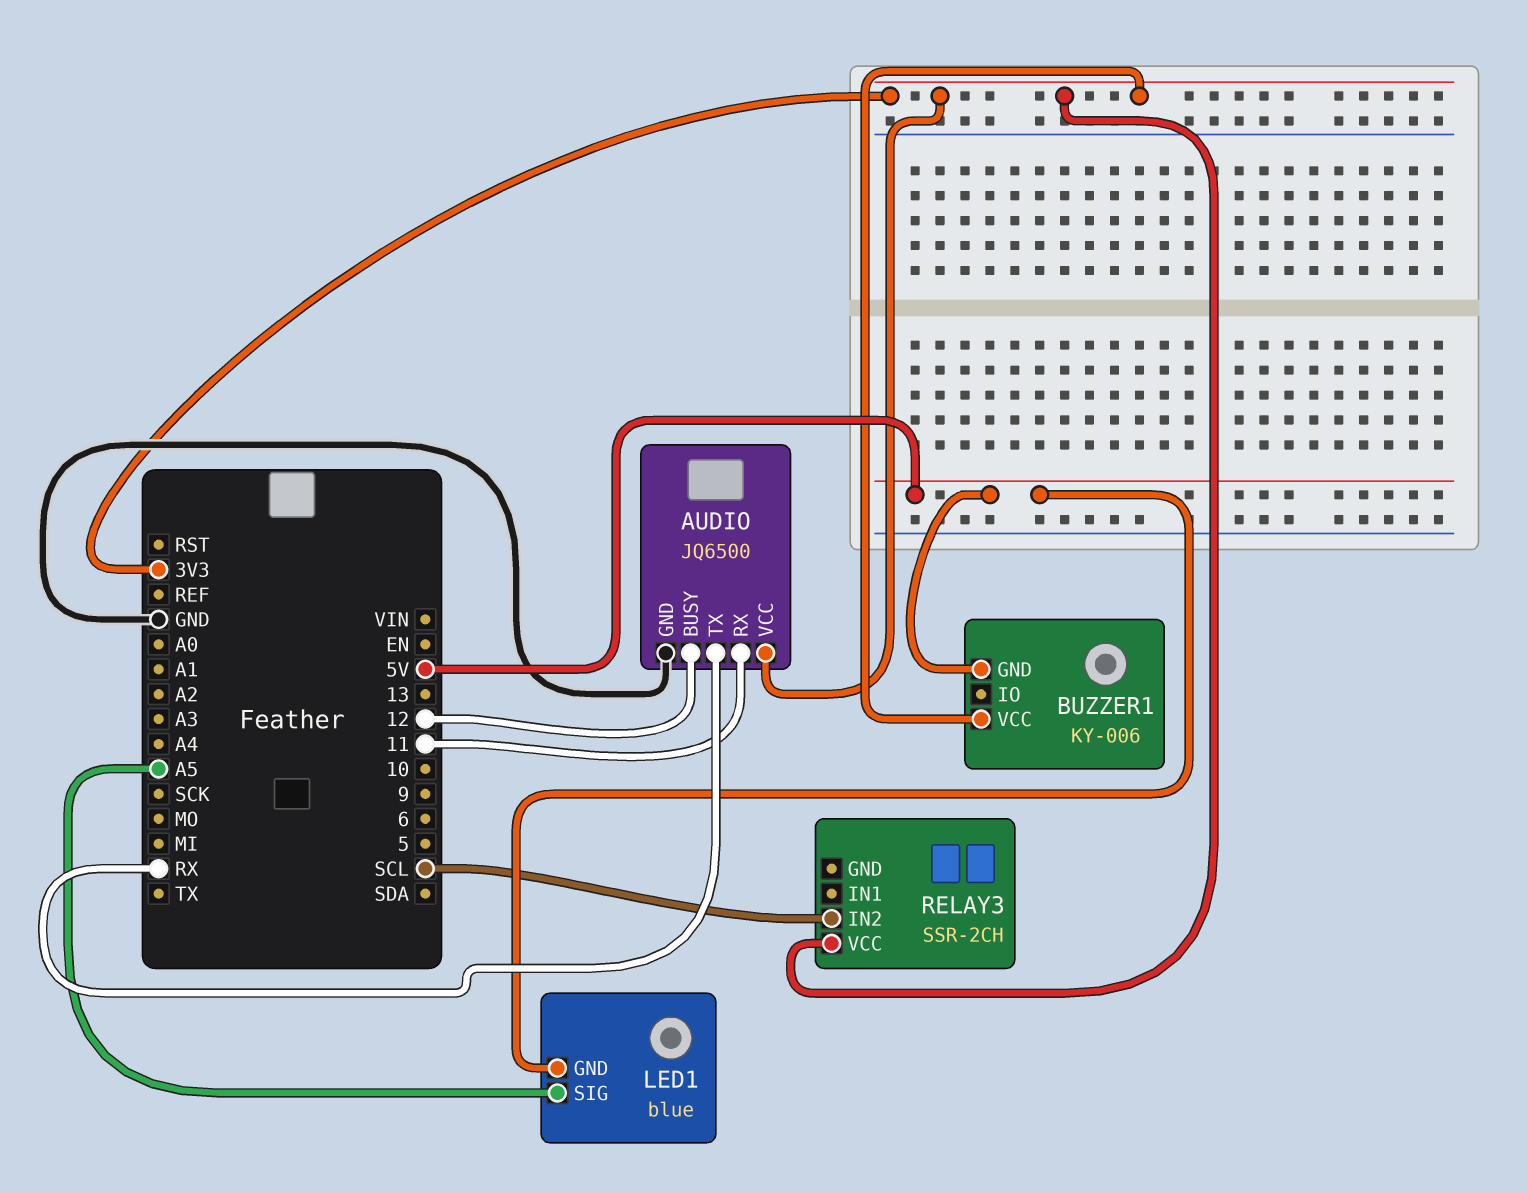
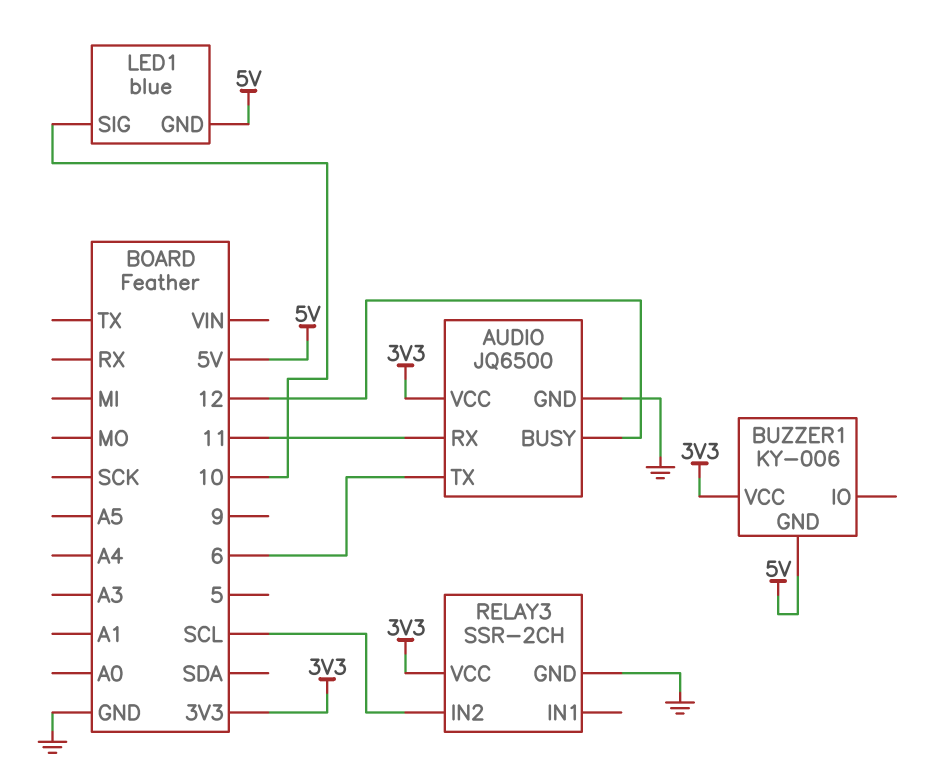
AUDIO pin TX: RX -> 6
LED1 pin SIG: A5 -> 10
RELAY3 pin GND: none -> GND

